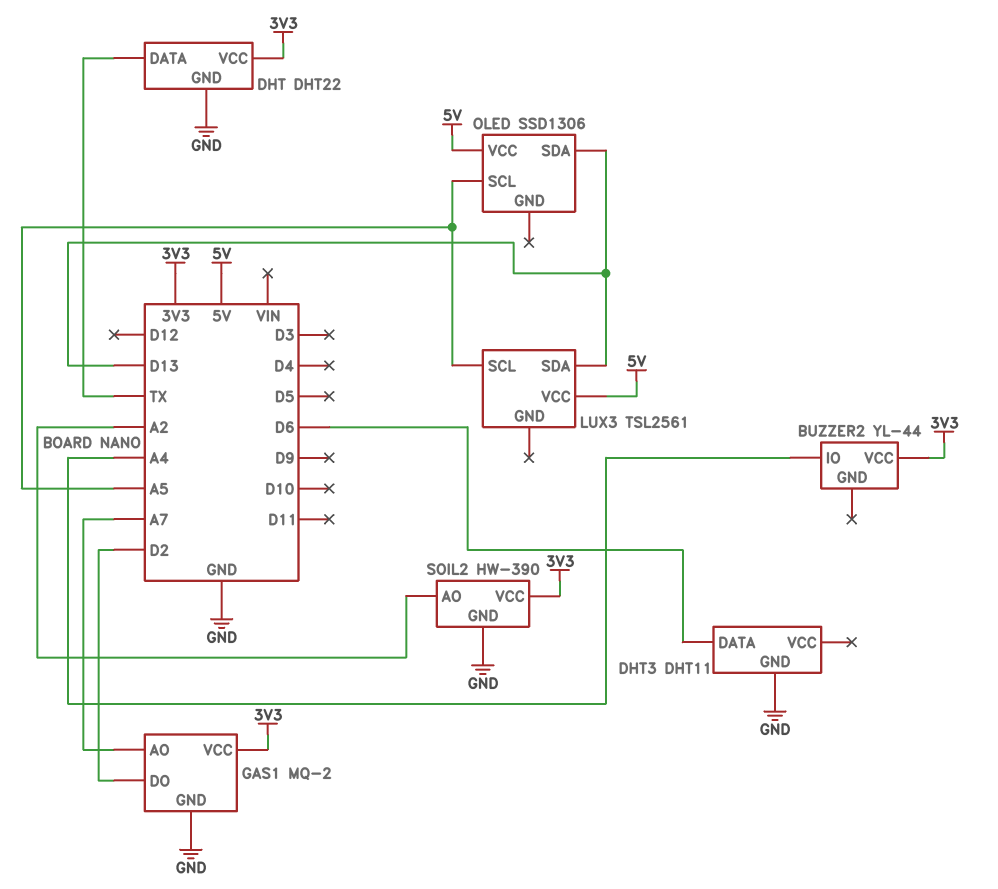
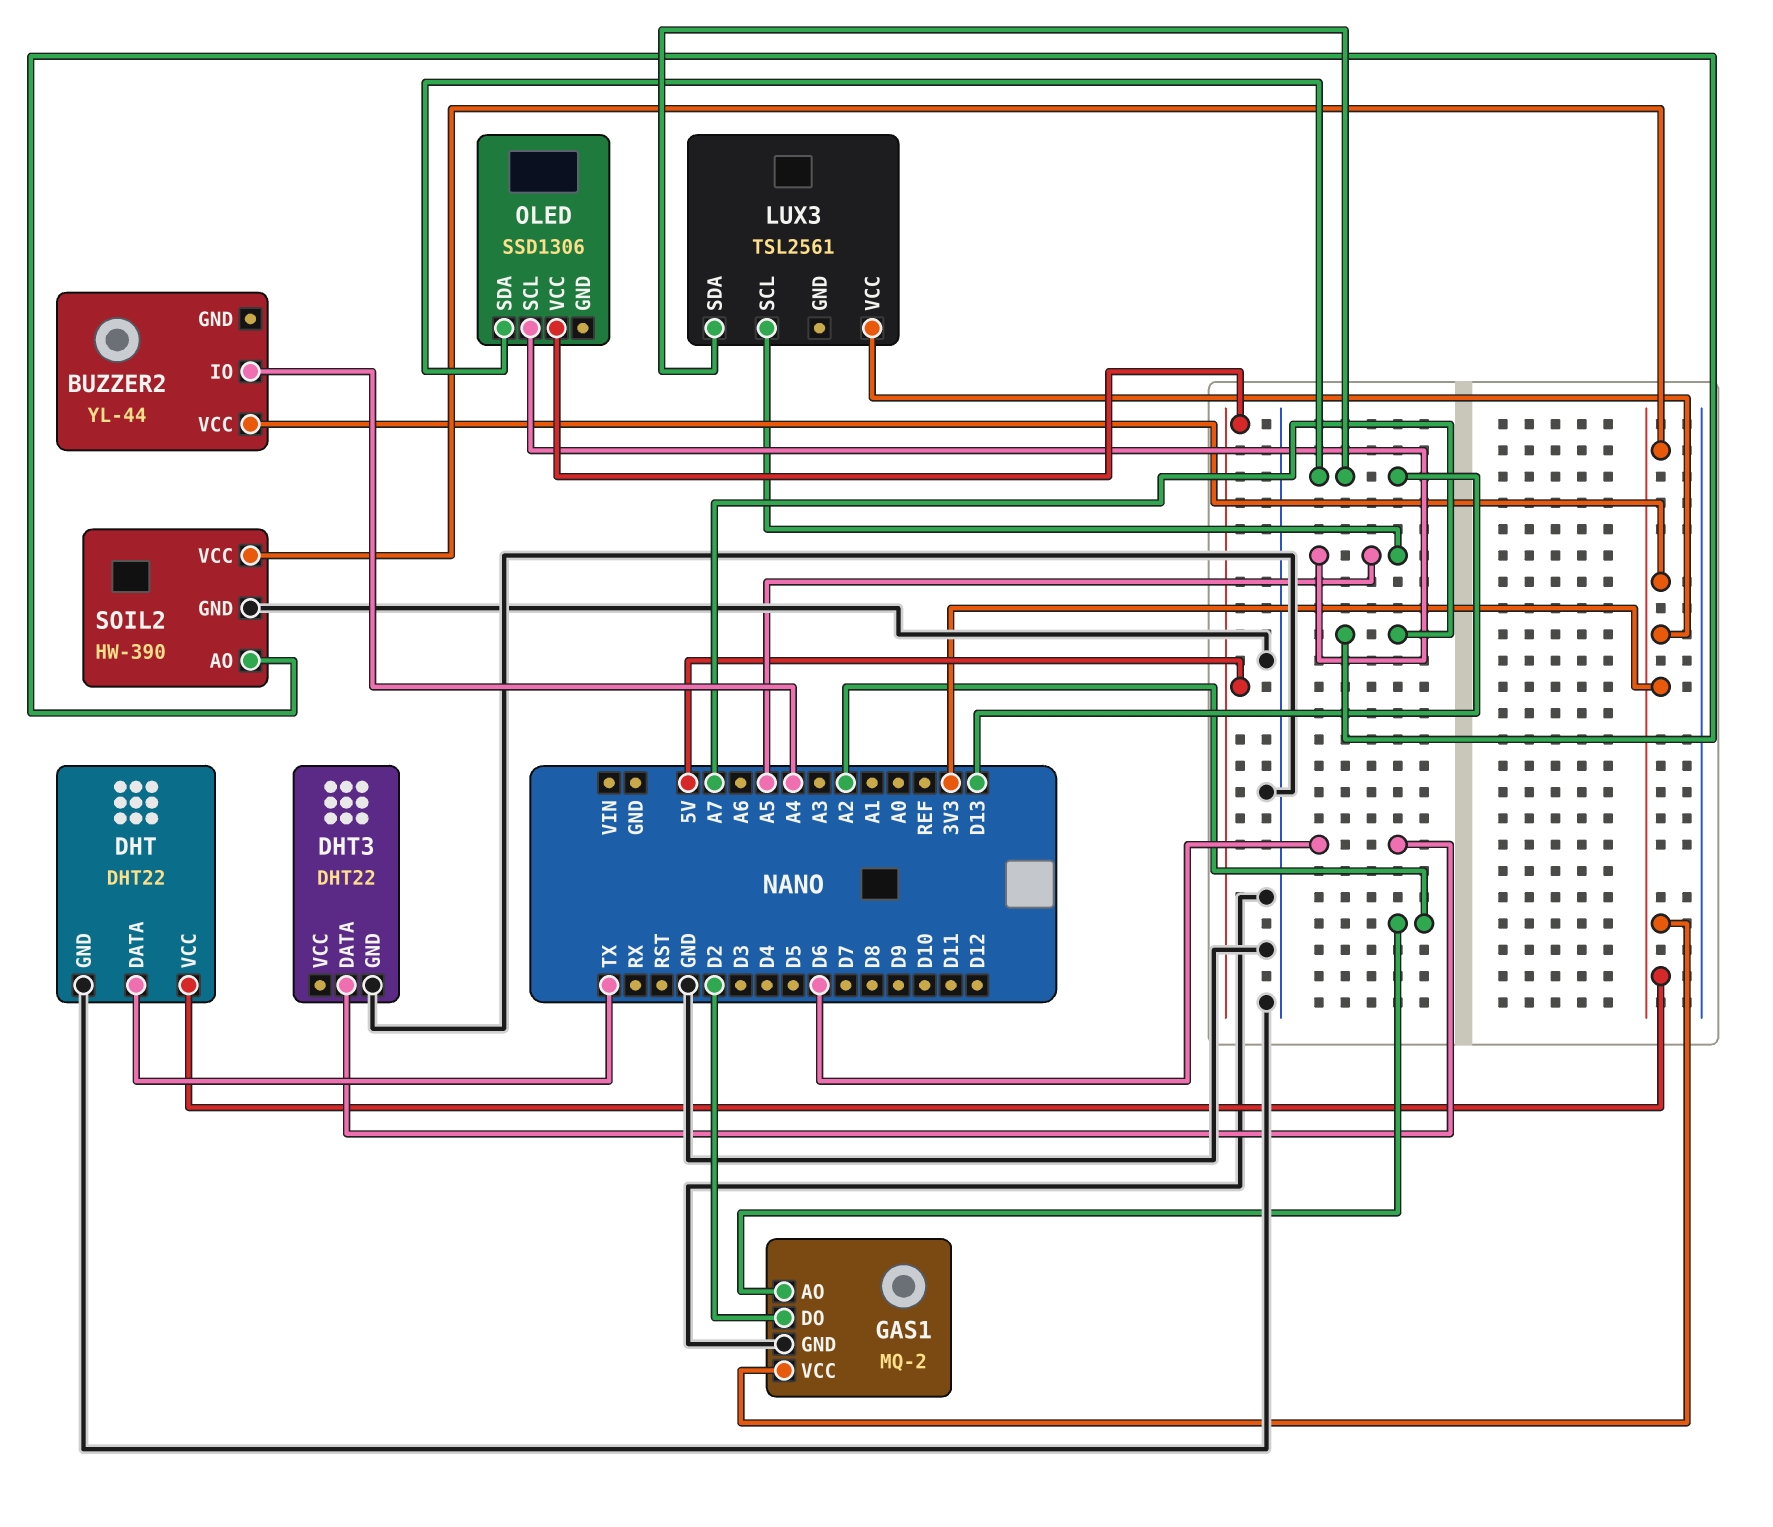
DHT3: DHT11 -> DHT22
GAS1 pin AO: A7 -> A2
LUX3 pin VCC: 5V -> 3V3
SOIL2 pin AO: A2 -> A7

